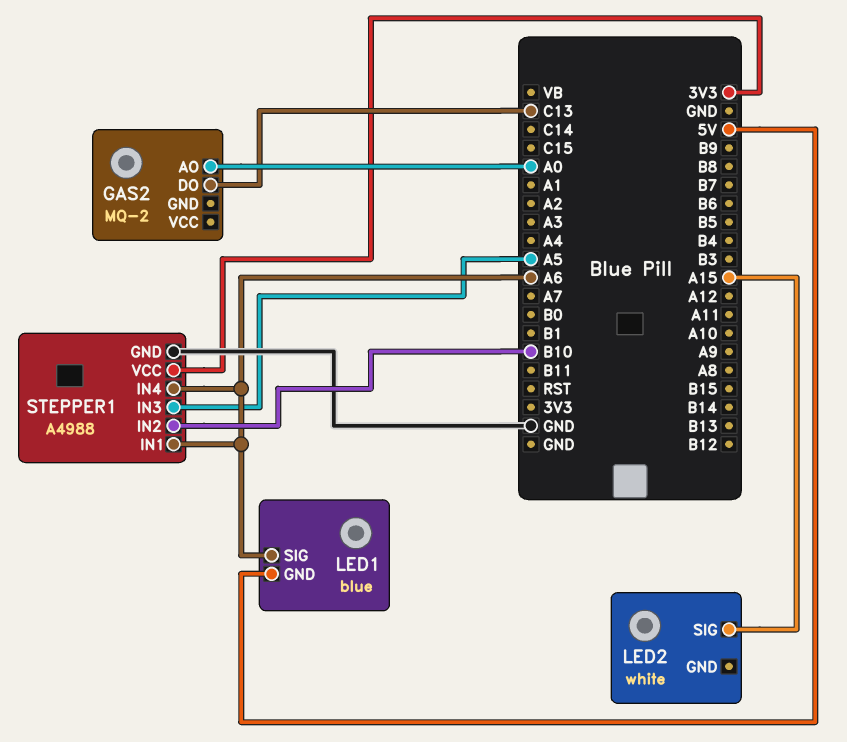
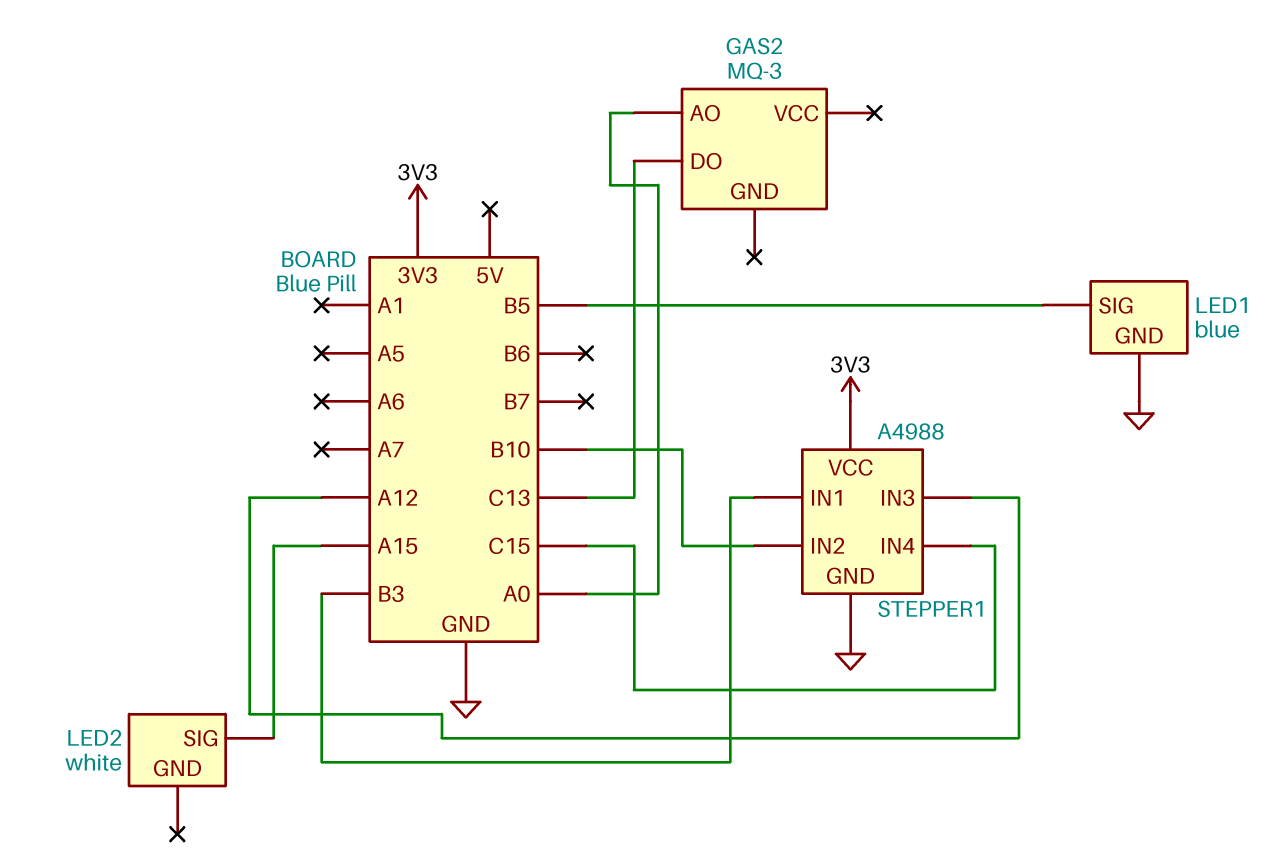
GAS2: MQ-2 -> MQ-3
LED1 pin GND: 5V -> GND
LED1 pin SIG: A6 -> B5
STEPPER1 pin IN1: A6 -> B3
STEPPER1 pin IN3: A5 -> A12
STEPPER1 pin IN4: A6 -> C15

